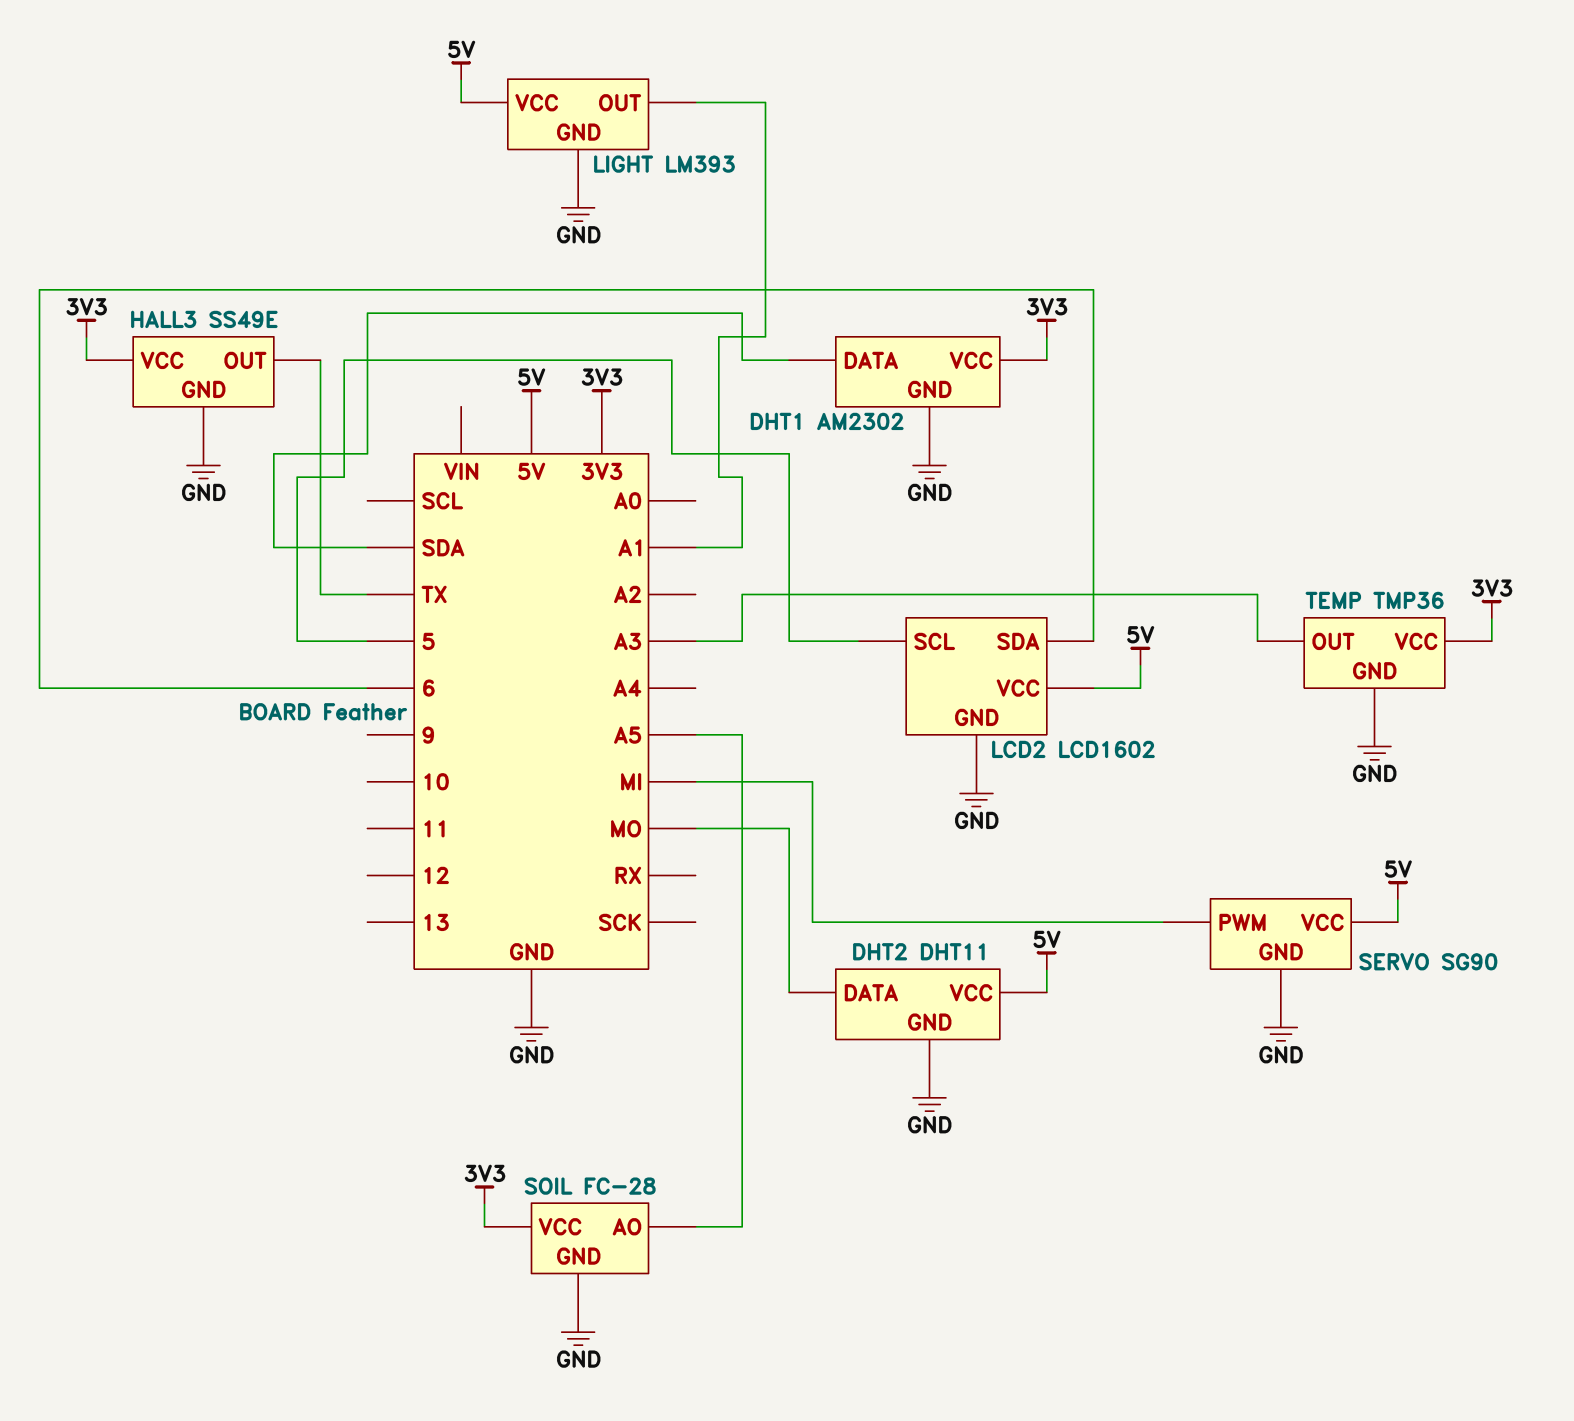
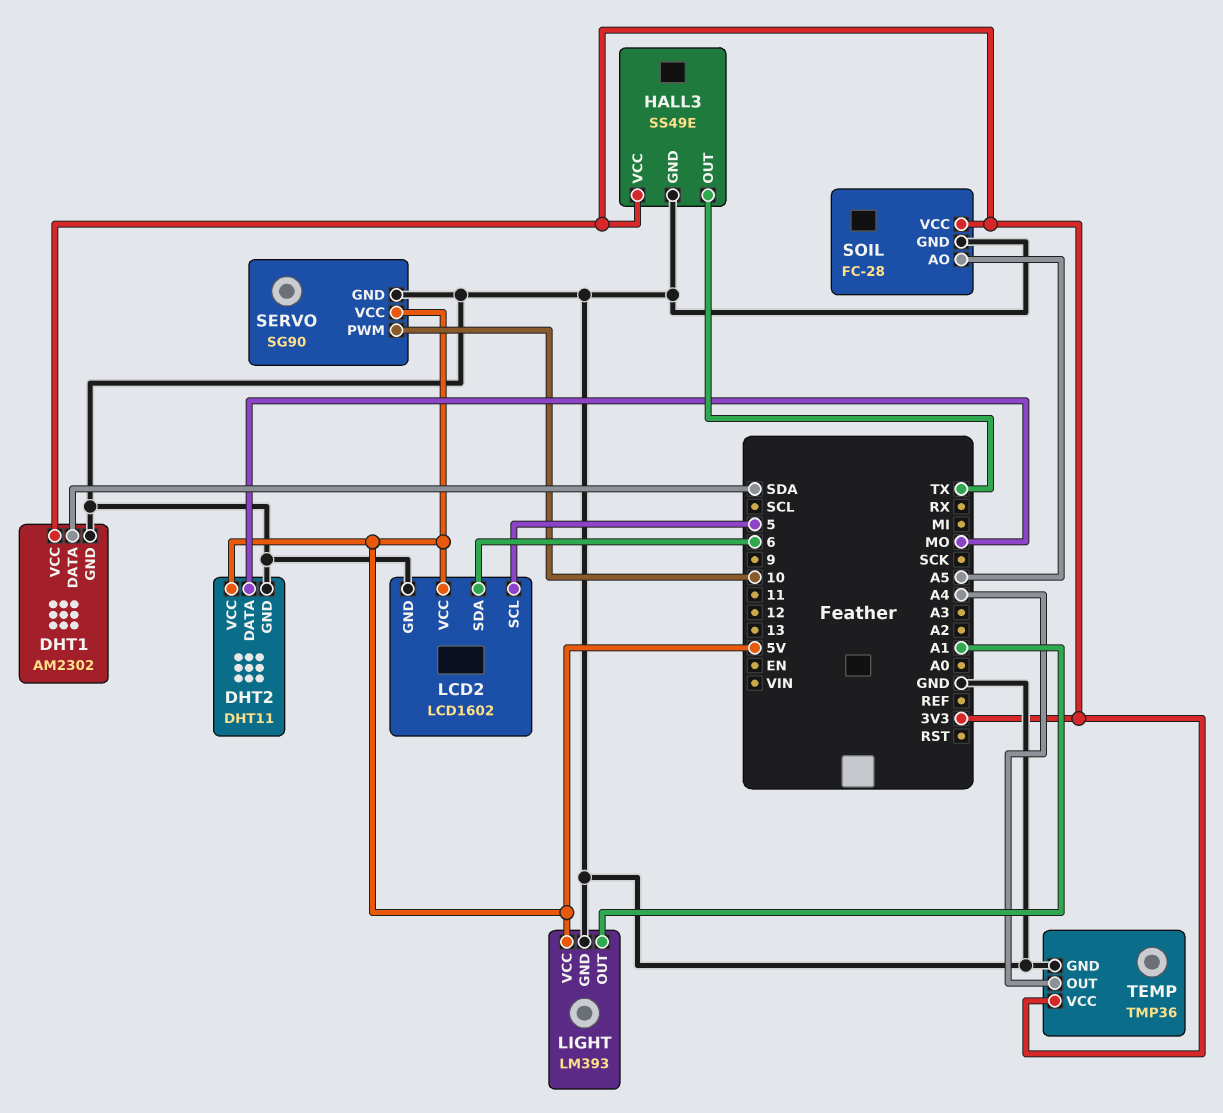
SERVO pin PWM: MI -> 10
TEMP pin OUT: A3 -> A4

